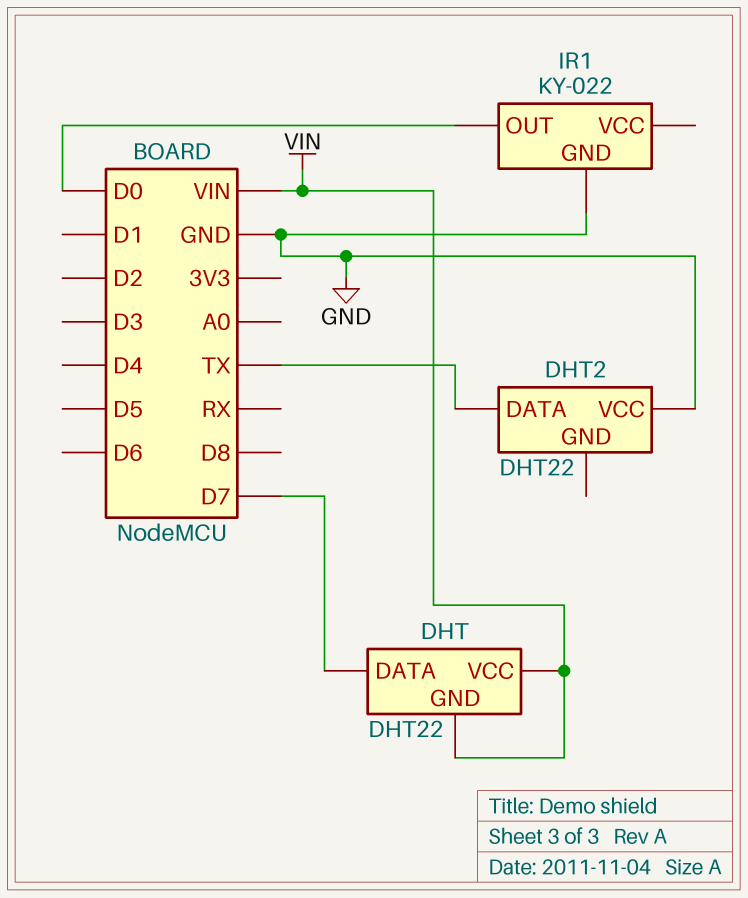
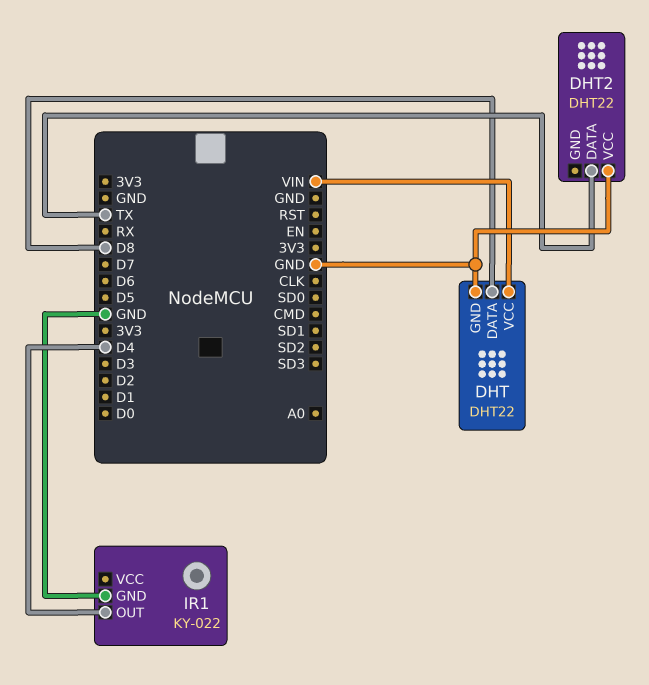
DHT pin DATA: D7 -> D8
DHT pin GND: VIN -> GND
IR1 pin OUT: D0 -> D4

